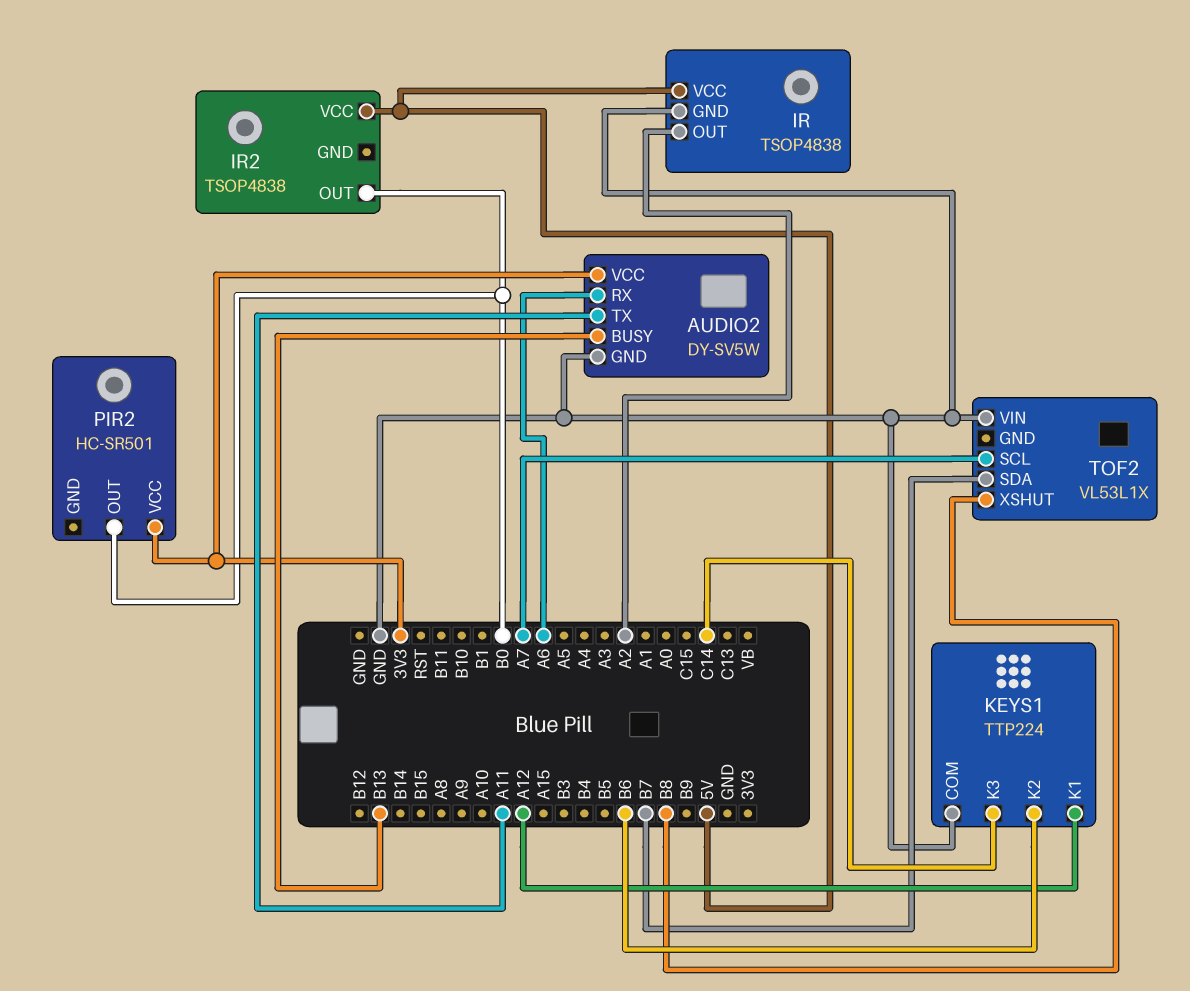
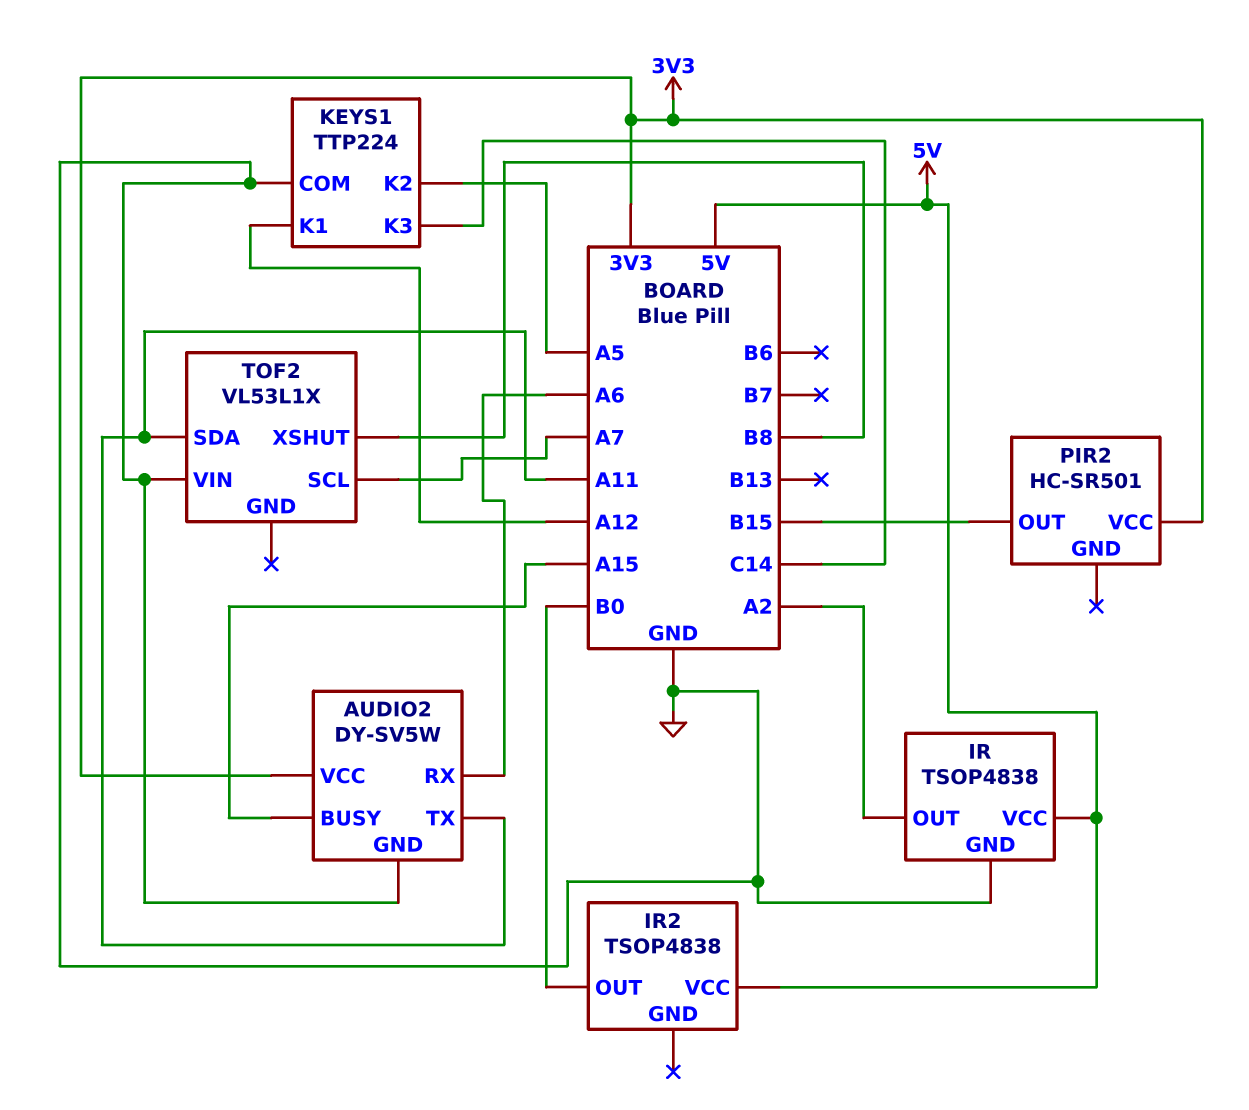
AUDIO2 pin BUSY: B13 -> A15
KEYS1 pin K2: B6 -> A5
PIR2 pin OUT: B0 -> B15
TOF2 pin SDA: B7 -> A11

